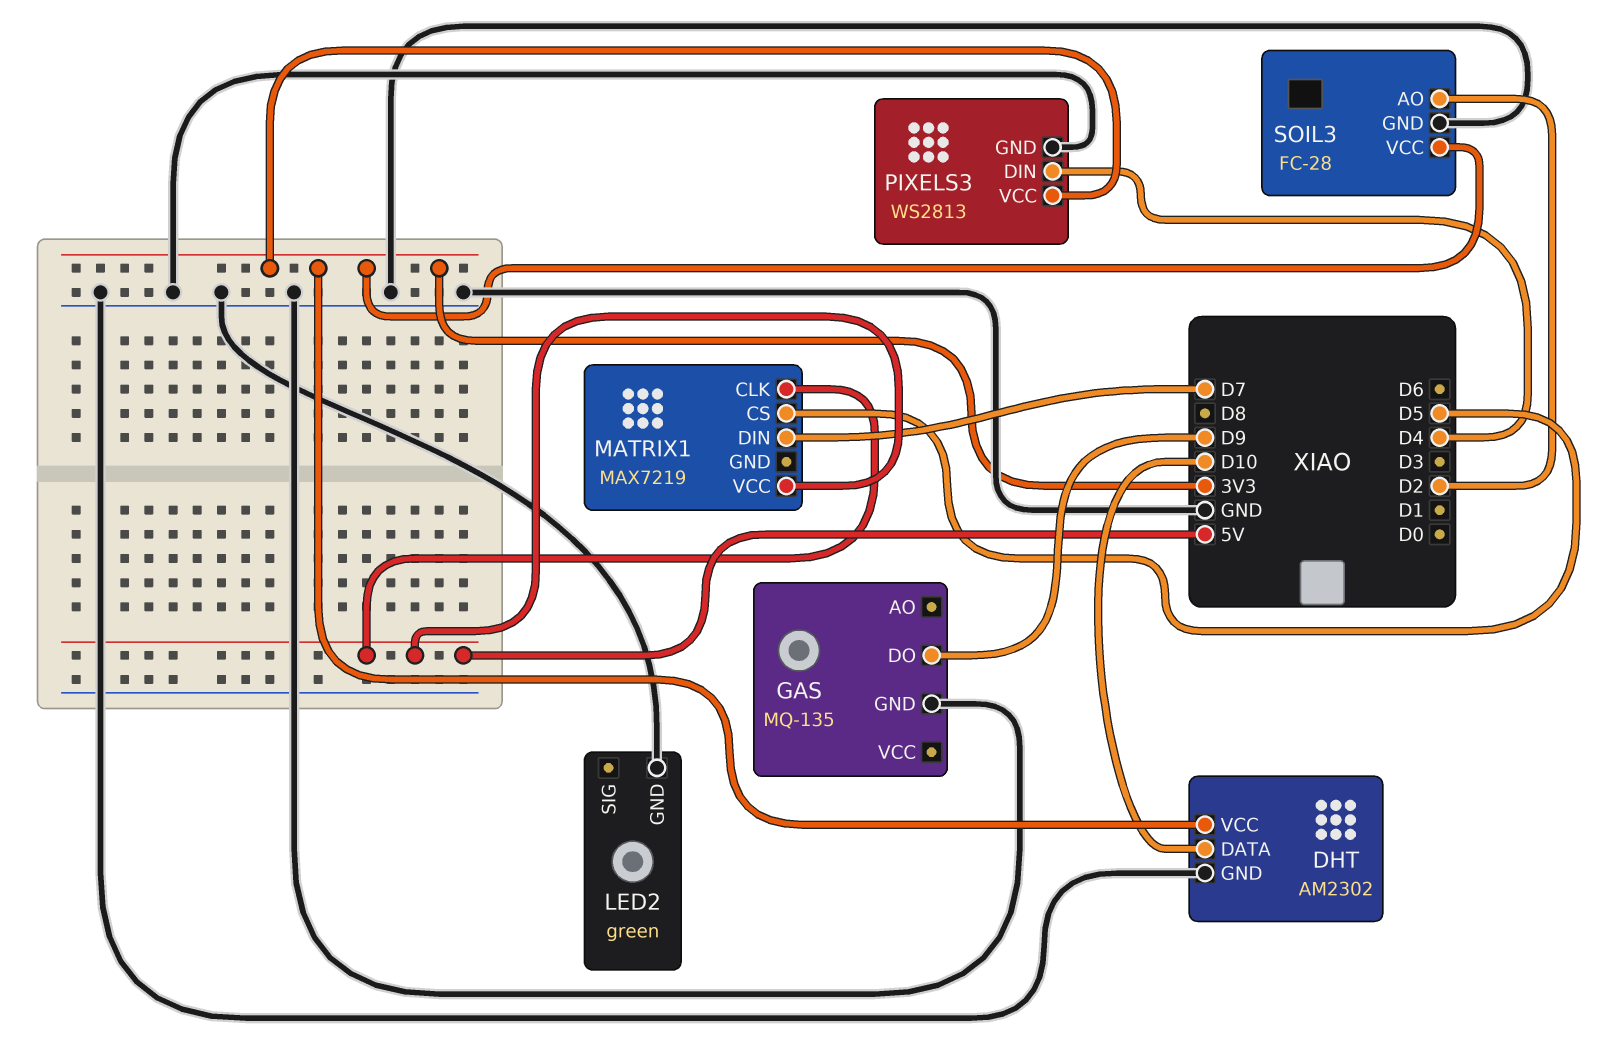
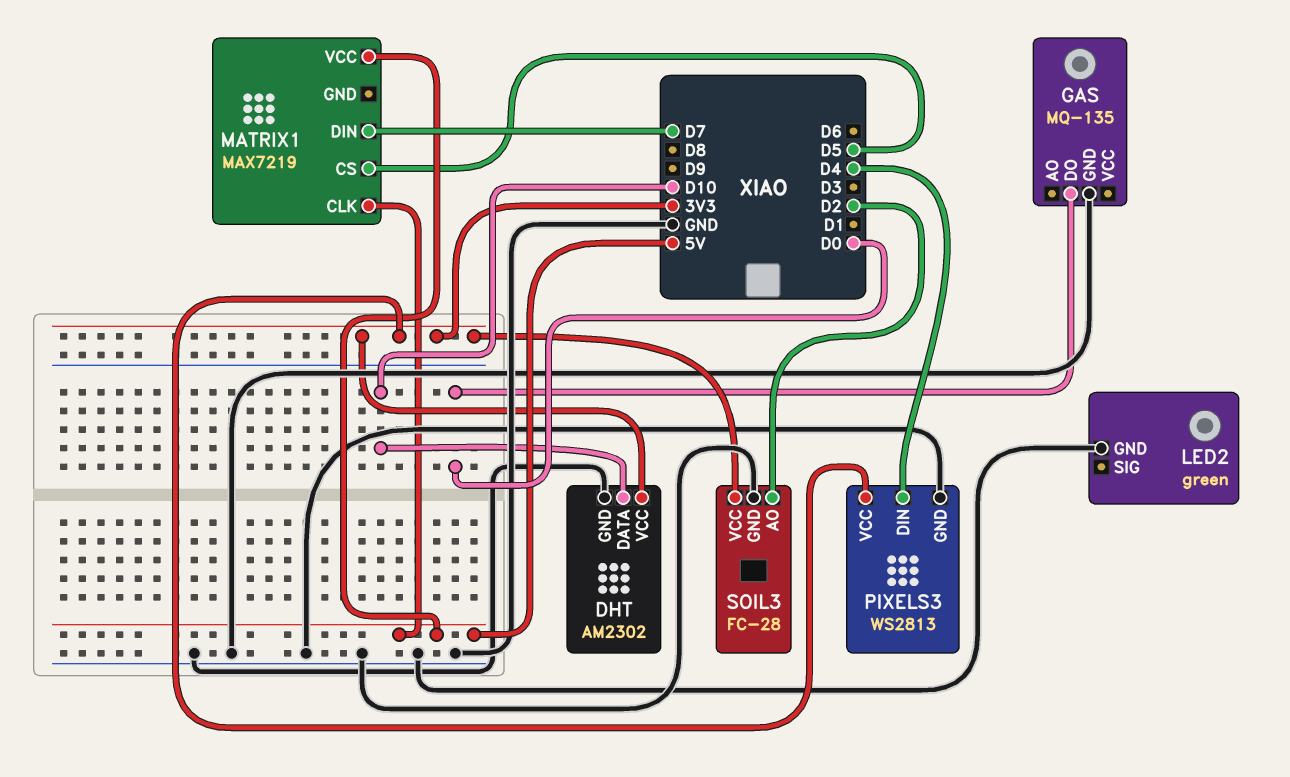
GAS pin DO: D9 -> D0

